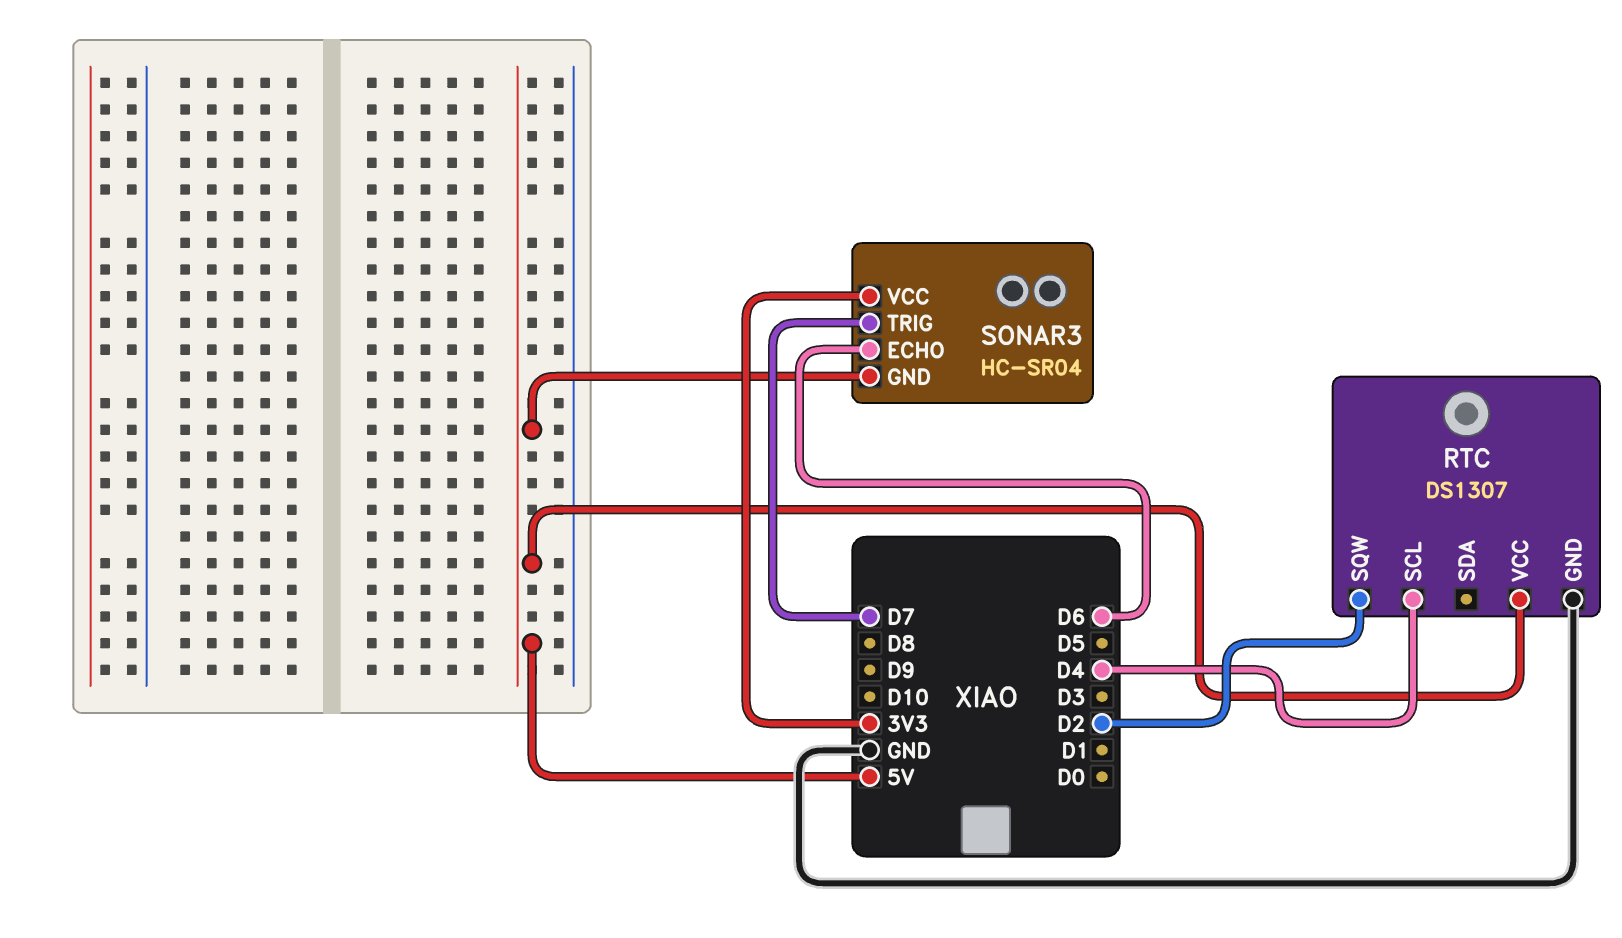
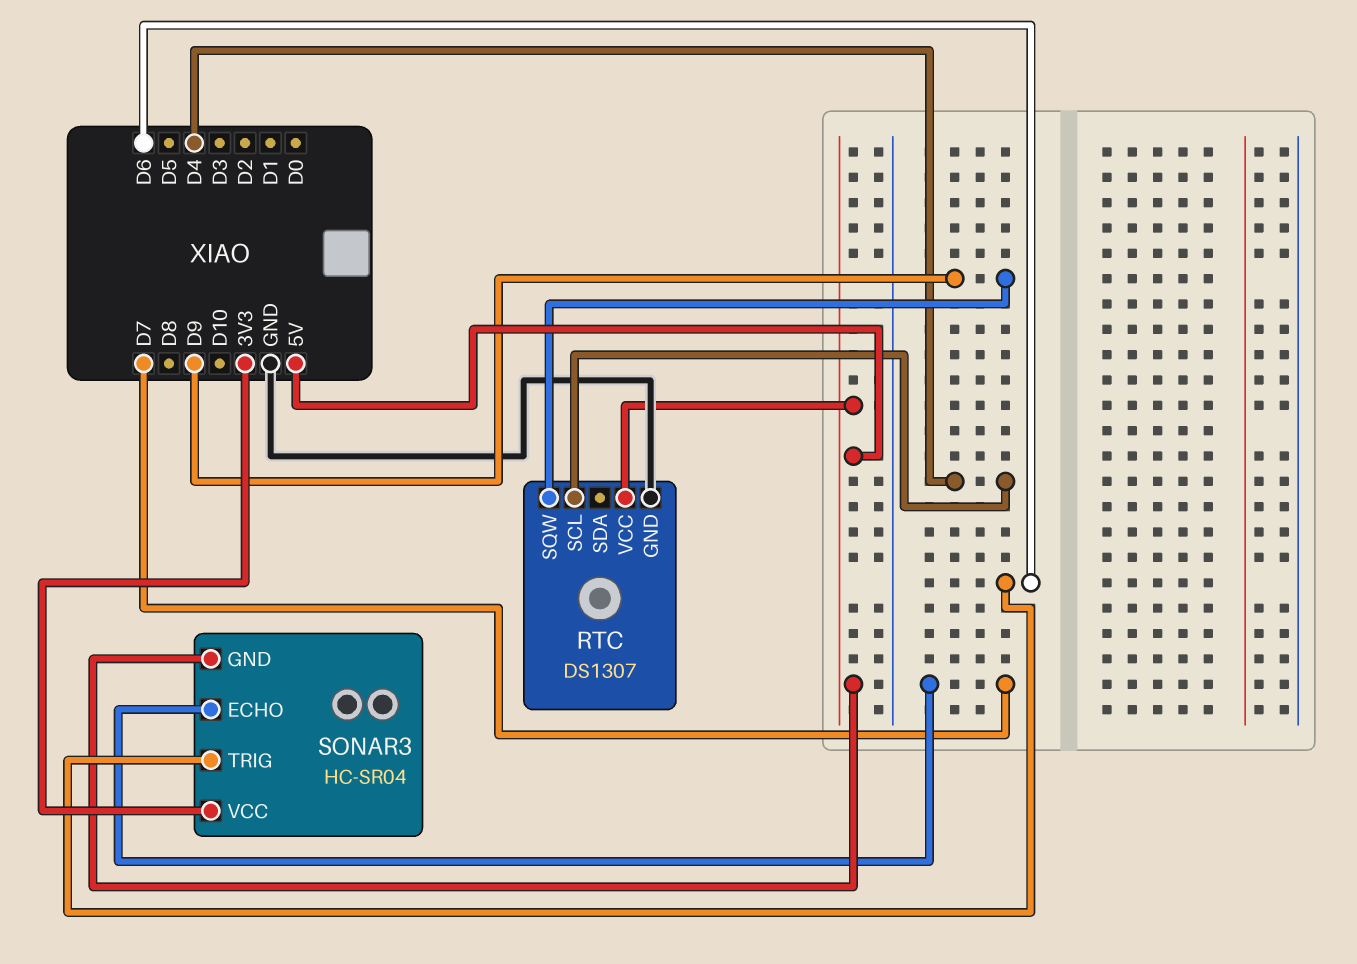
RTC pin SQW: D2 -> D9
SONAR3 pin ECHO: D6 -> D7
SONAR3 pin TRIG: D7 -> D6

